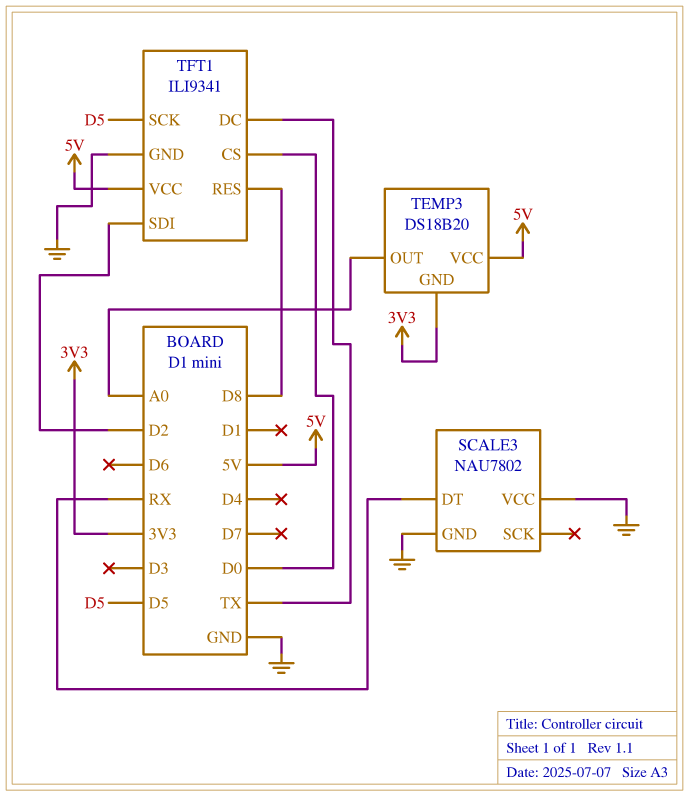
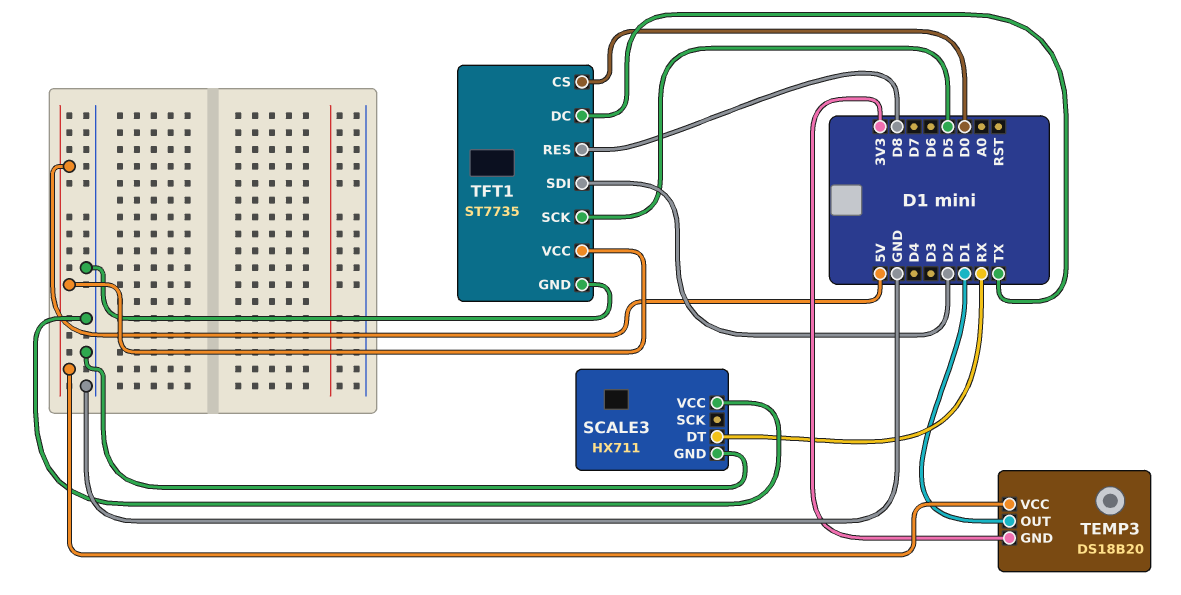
SCALE3: NAU7802 -> HX711
TEMP3 pin OUT: A0 -> D1
TFT1: ILI9341 -> ST7735

